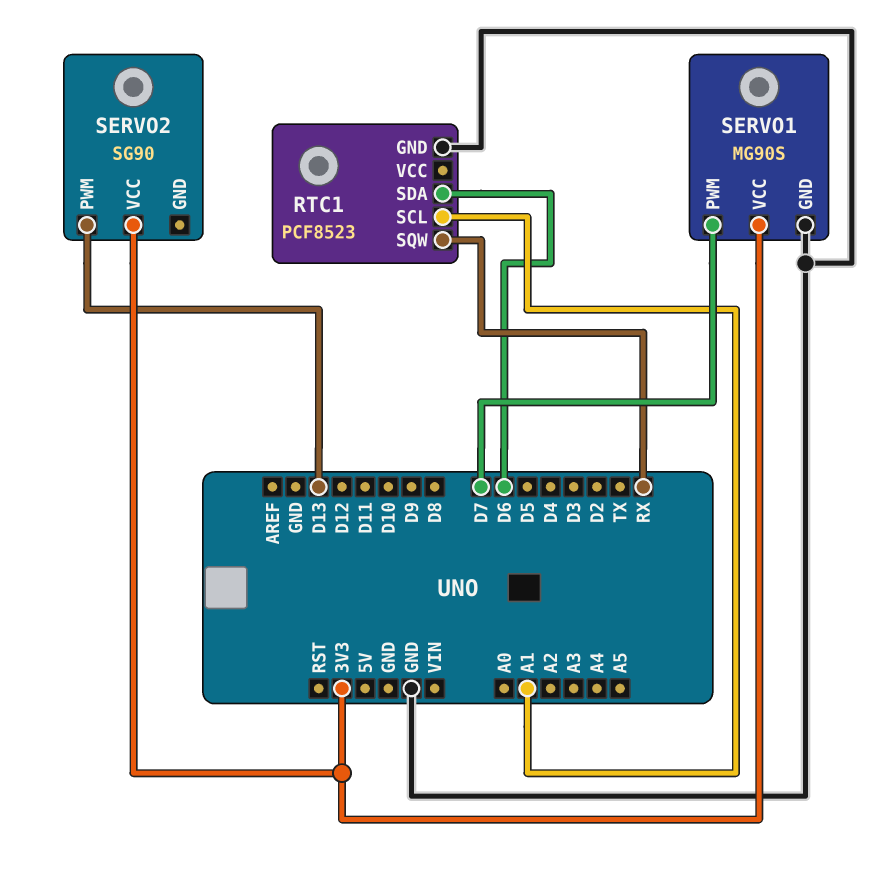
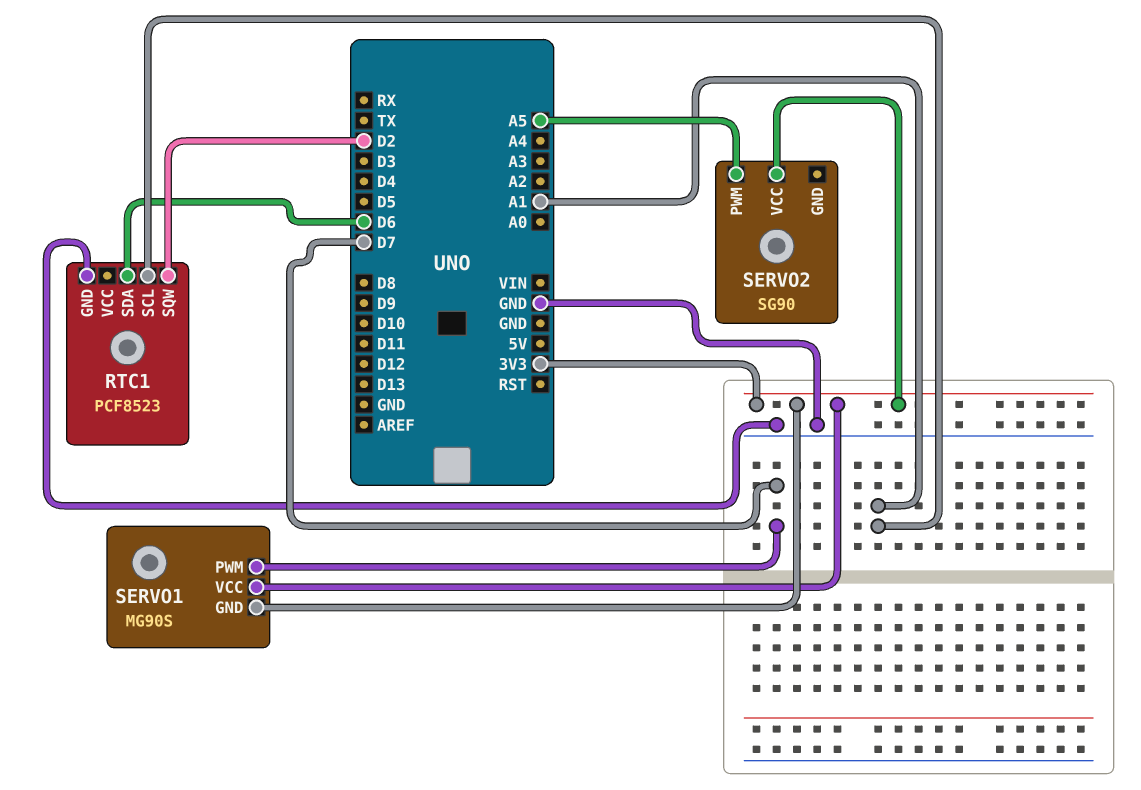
RTC1 pin SQW: RX -> D2
SERVO1 pin GND: GND -> 3V3
SERVO2 pin PWM: D13 -> A5

